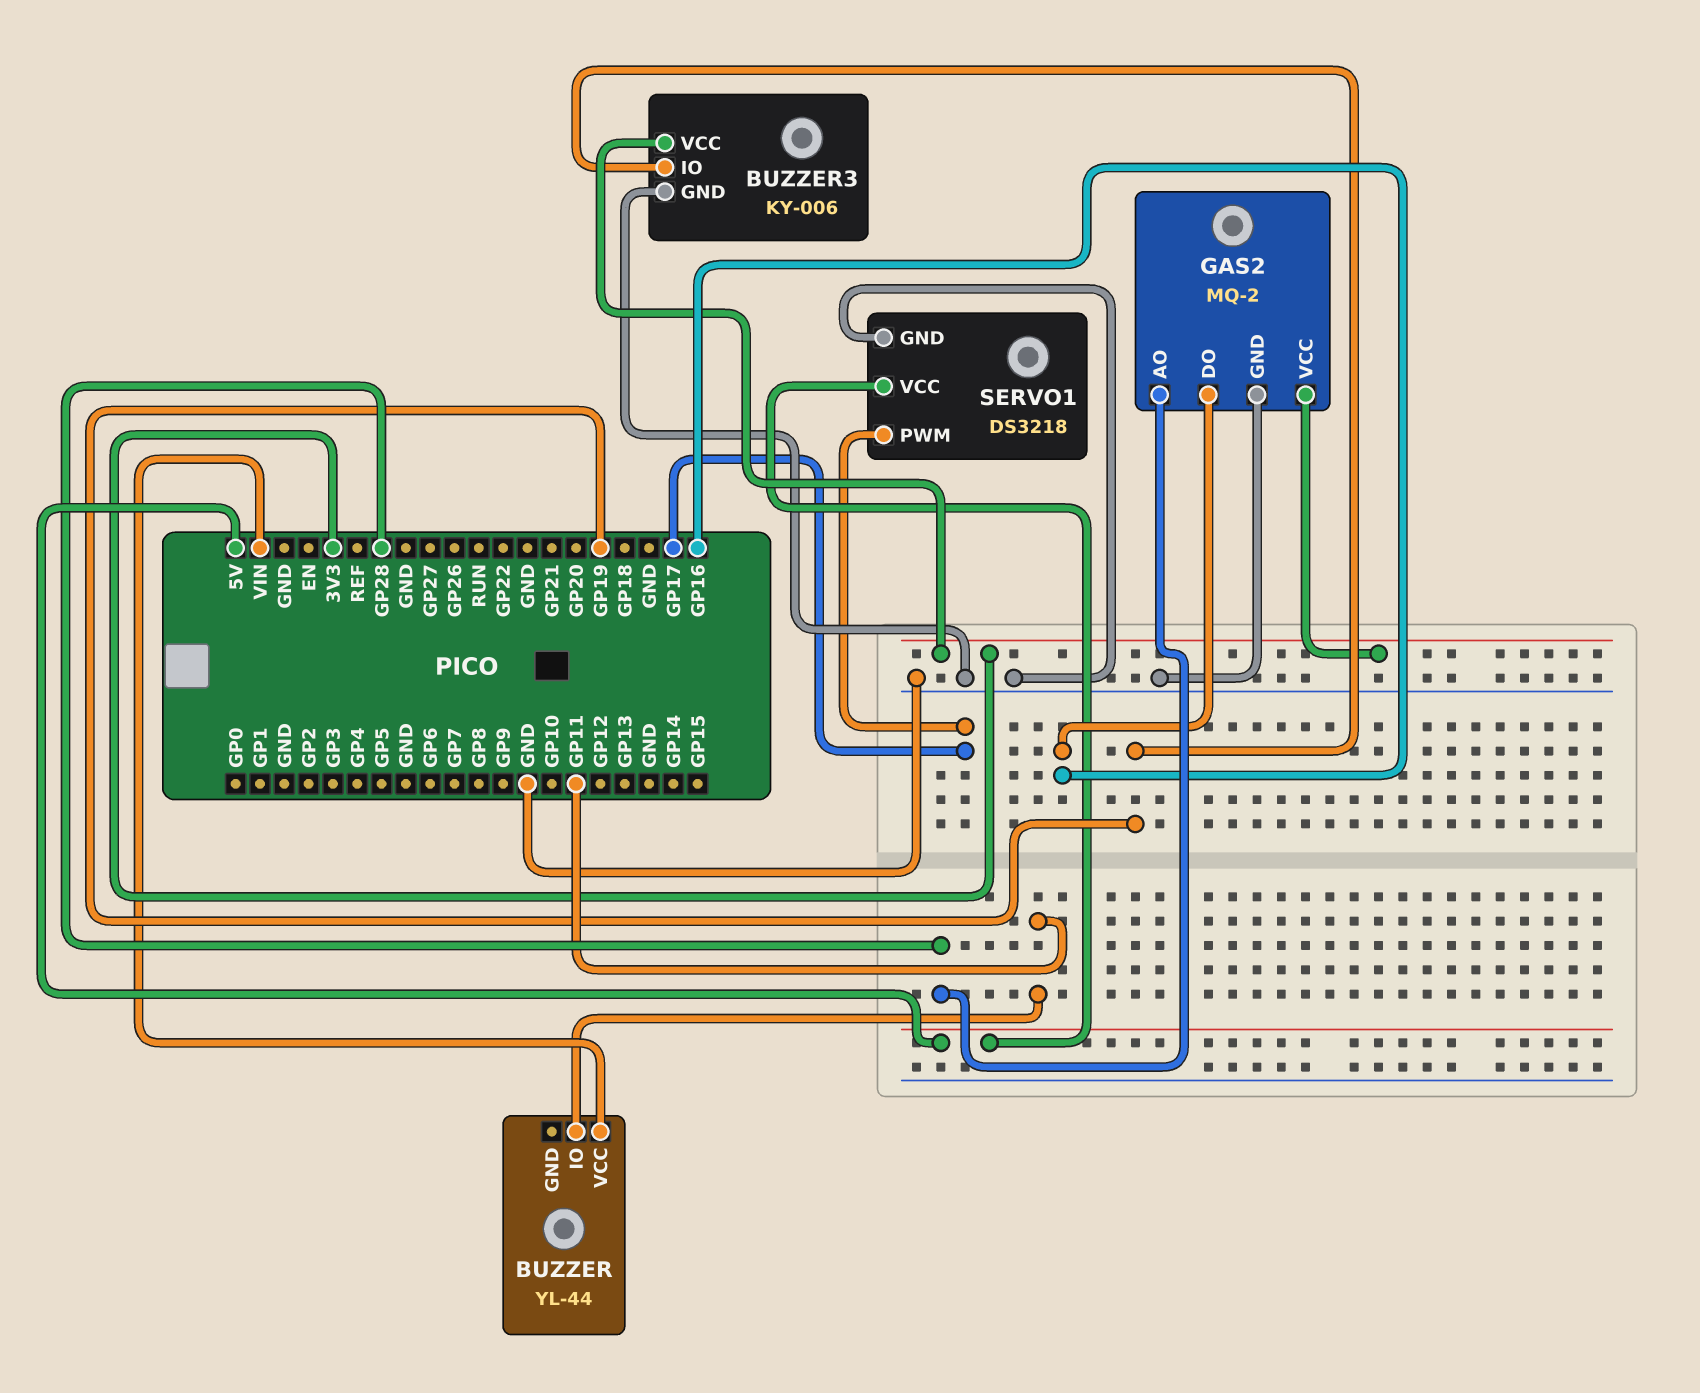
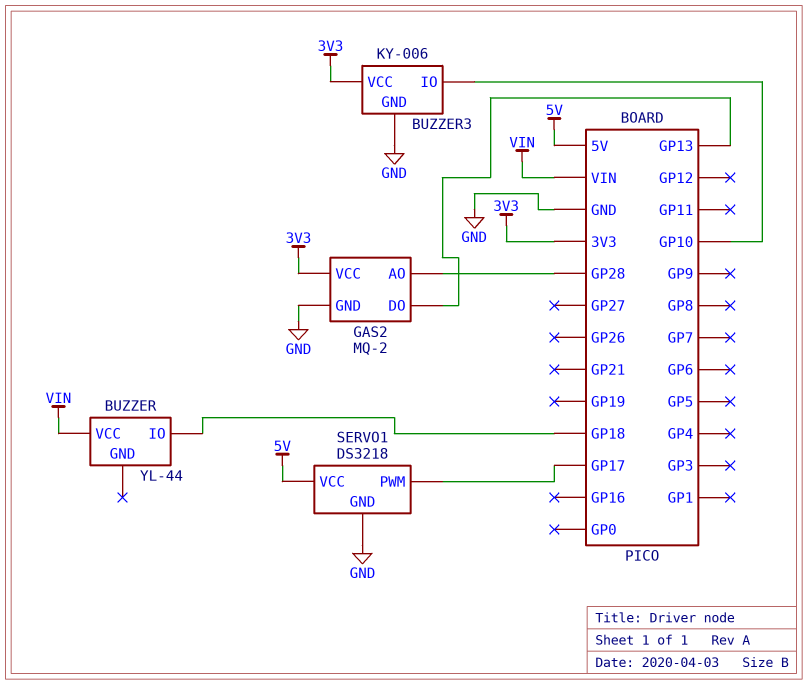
BUZZER pin IO: GP11 -> GP18
BUZZER3 pin IO: GP19 -> GP10
GAS2 pin DO: GP16 -> GP13

